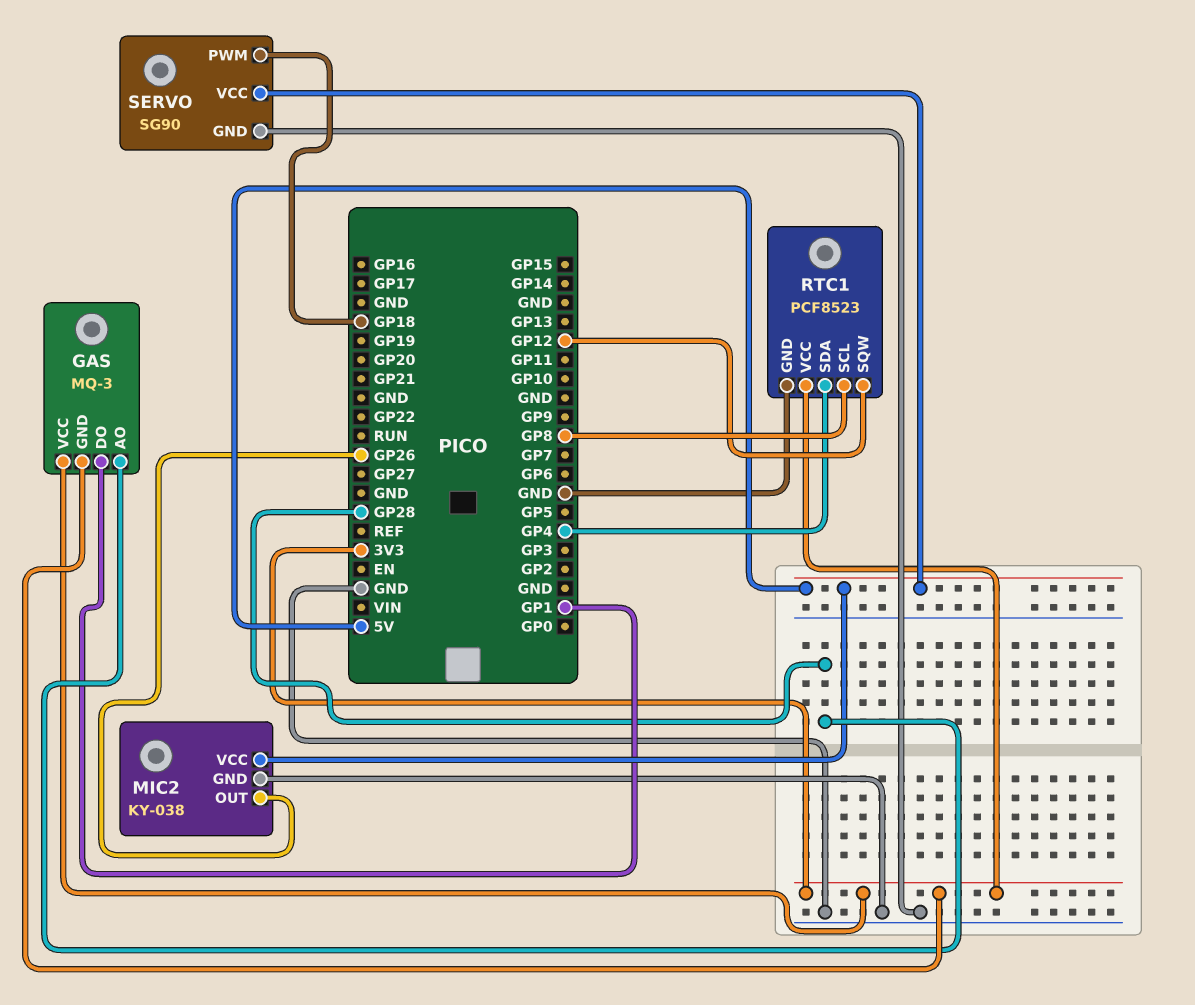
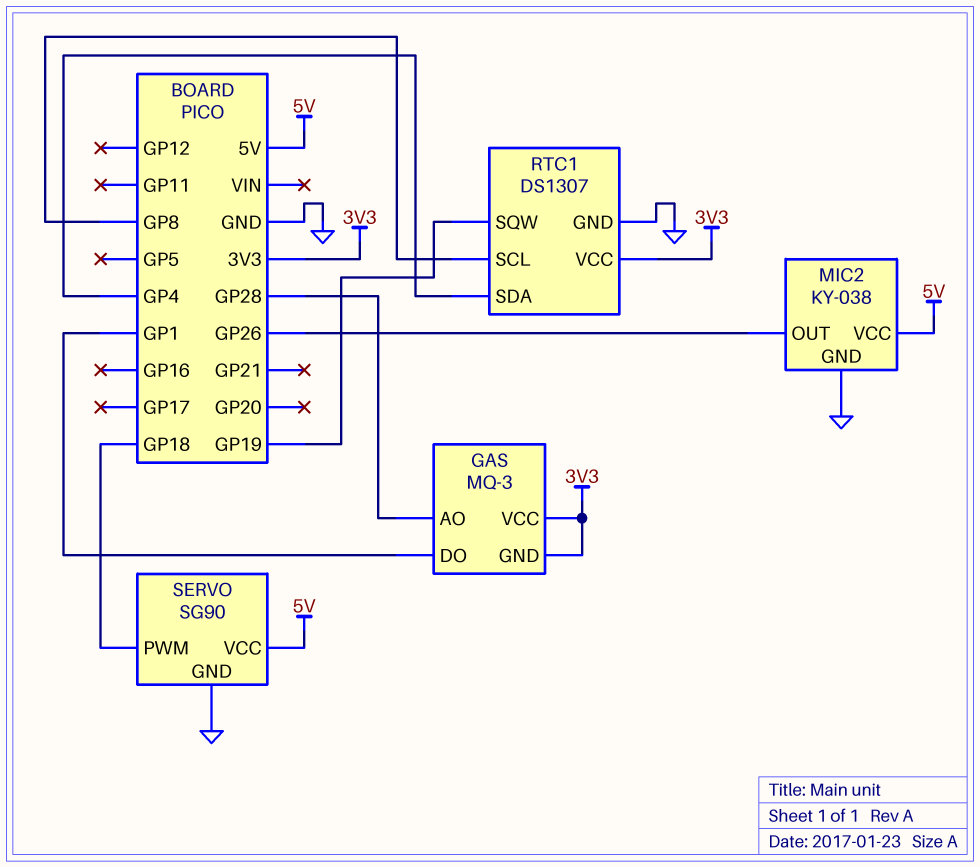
RTC1: PCF8523 -> DS1307
RTC1 pin SQW: GP12 -> GP19

